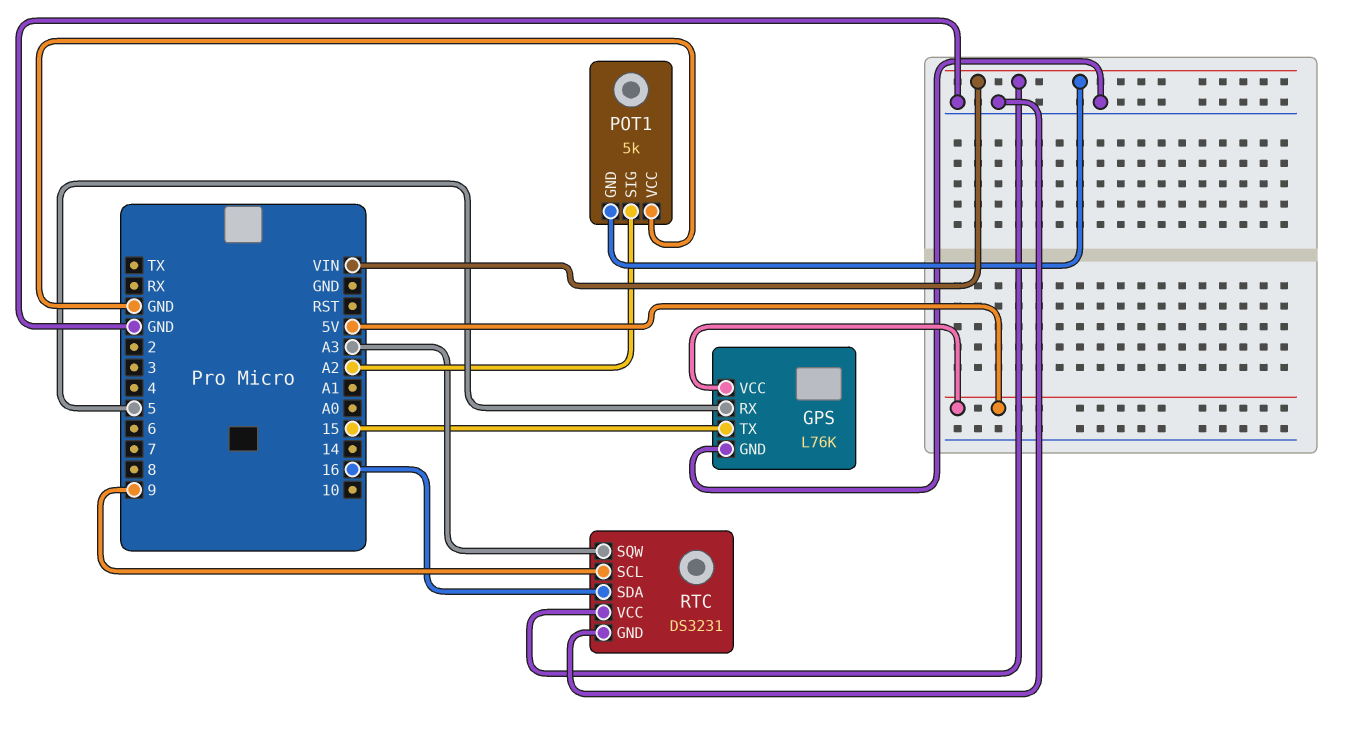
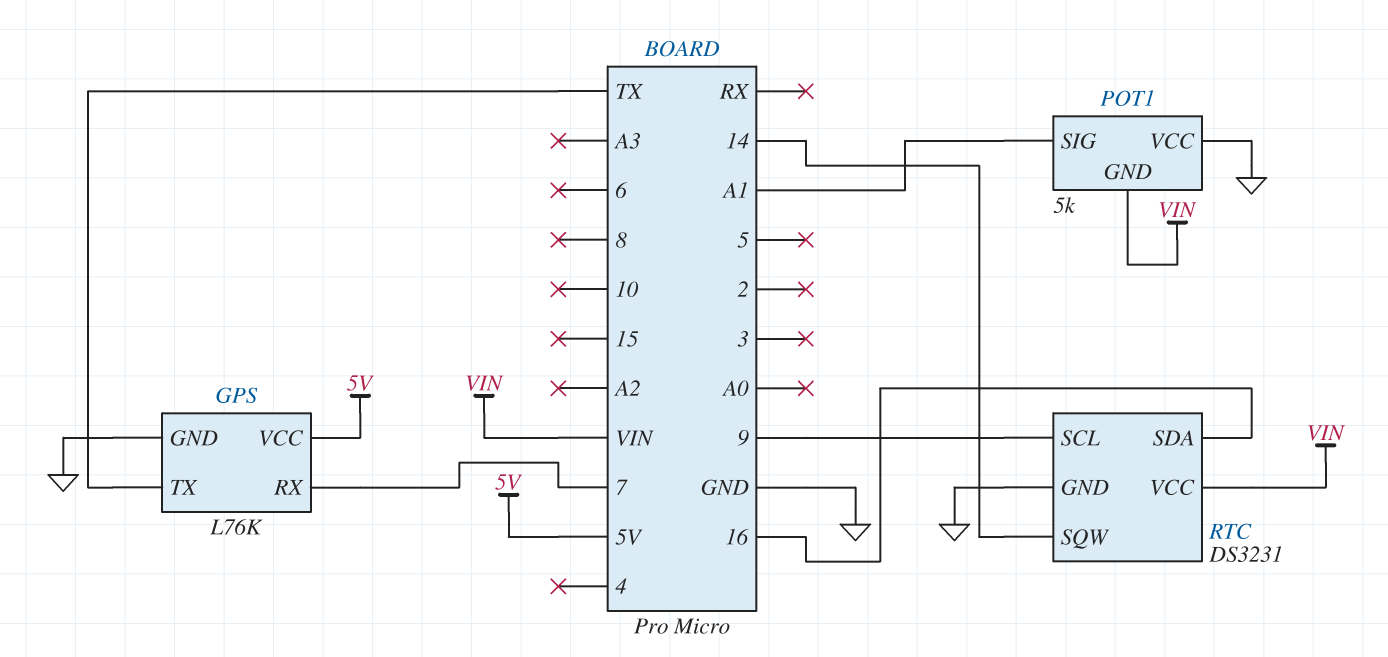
GPS pin RX: 5 -> 7
GPS pin TX: 15 -> TX
POT1 pin SIG: A2 -> A1
RTC pin SQW: A3 -> 14

